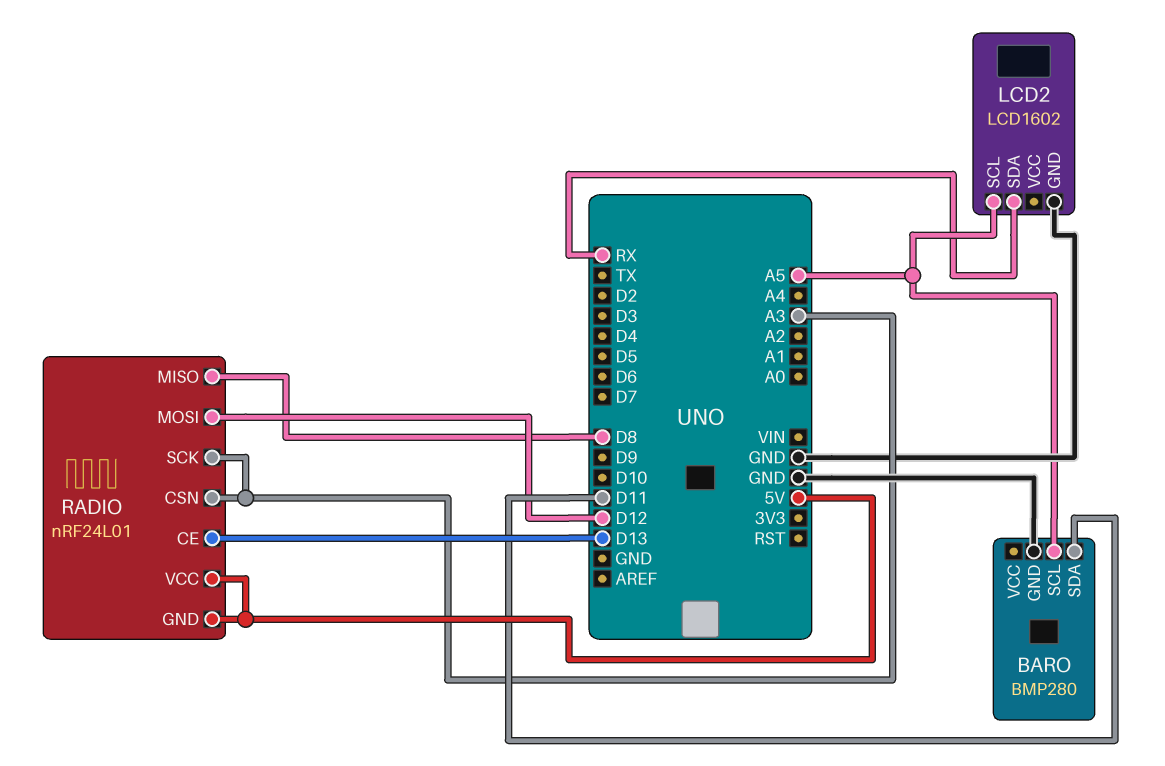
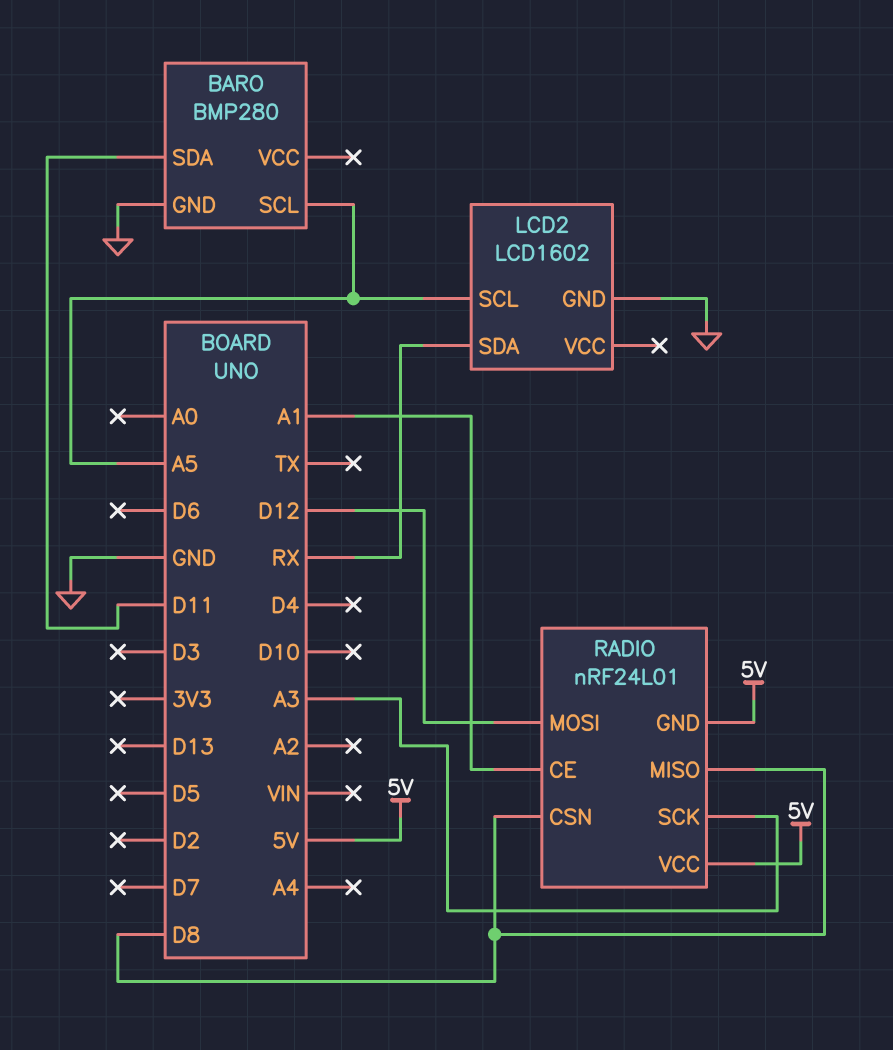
RADIO pin CE: D13 -> A1
RADIO pin CSN: A3 -> D8

